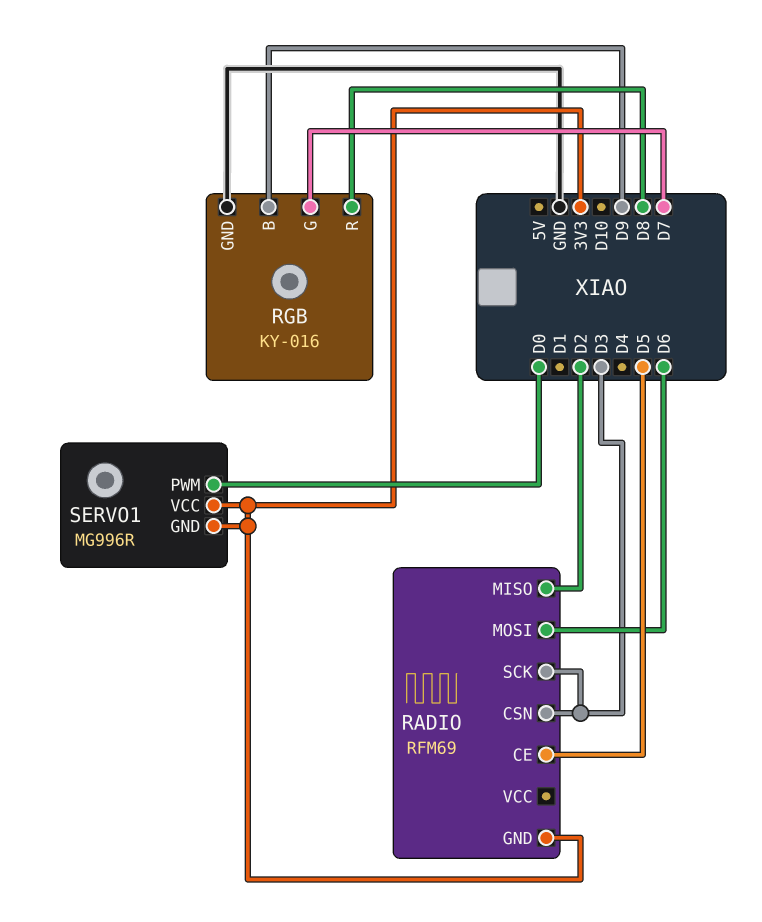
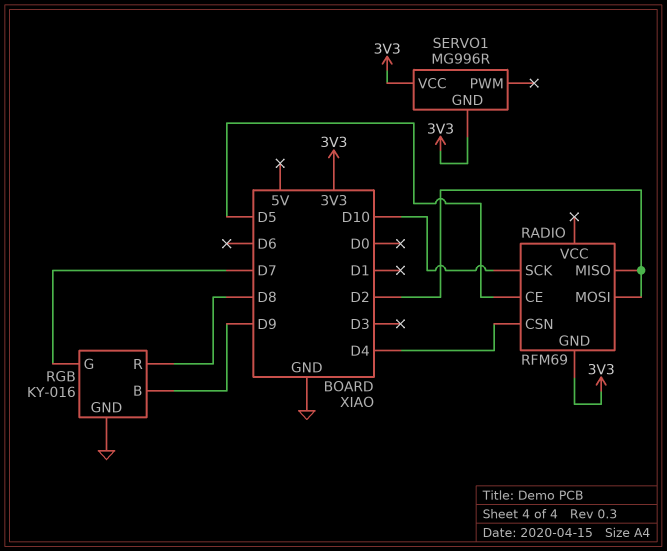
RADIO pin CSN: D3 -> D4
RADIO pin MOSI: D6 -> D2
RADIO pin SCK: D3 -> D10
SERVO1 pin PWM: D0 -> none

